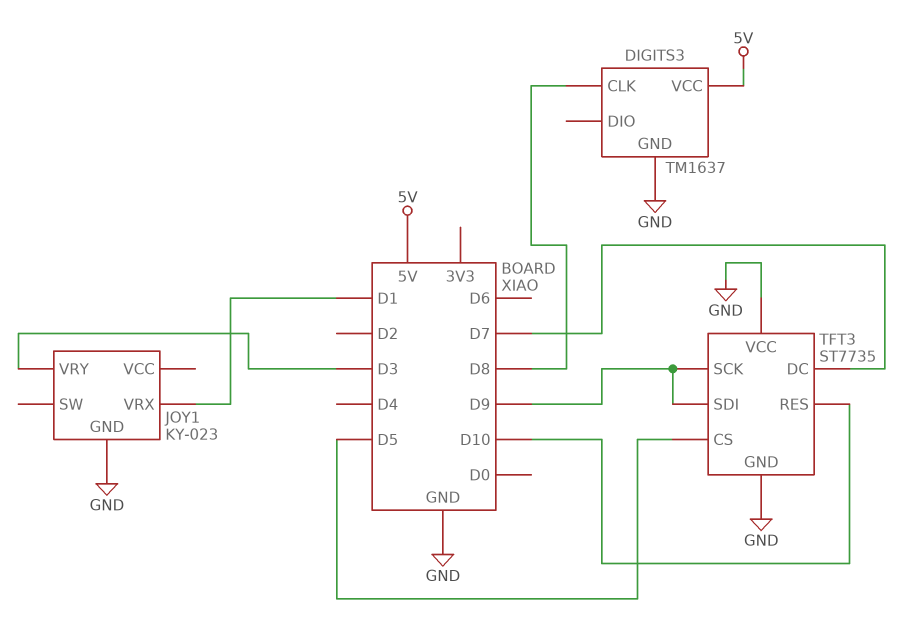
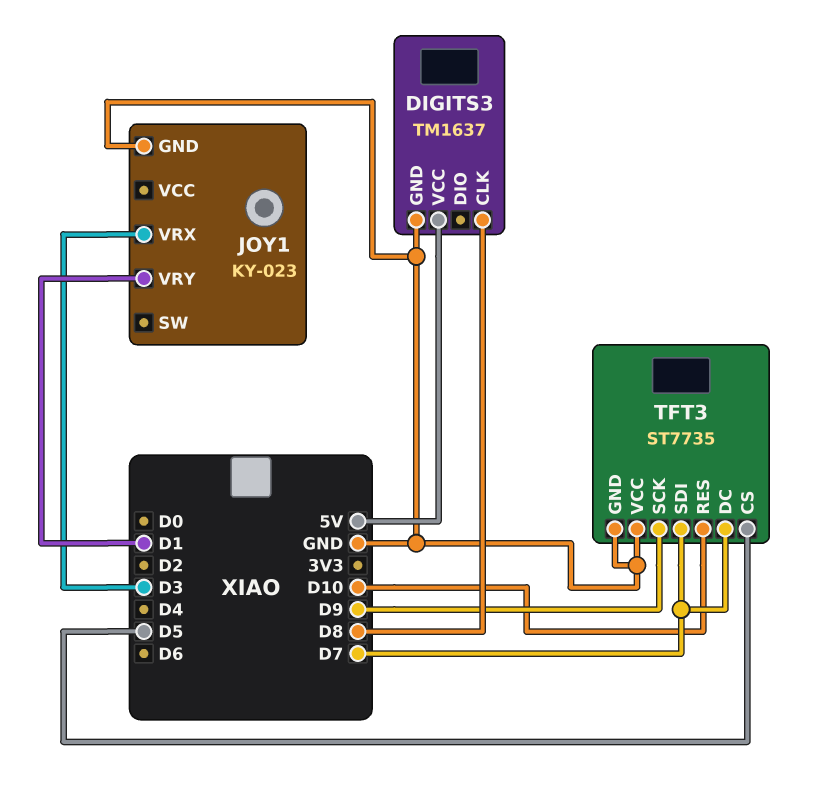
JOY1 pin VRX: D1 -> D3
JOY1 pin VRY: D3 -> D1
TFT3 pin SDI: D9 -> D7

